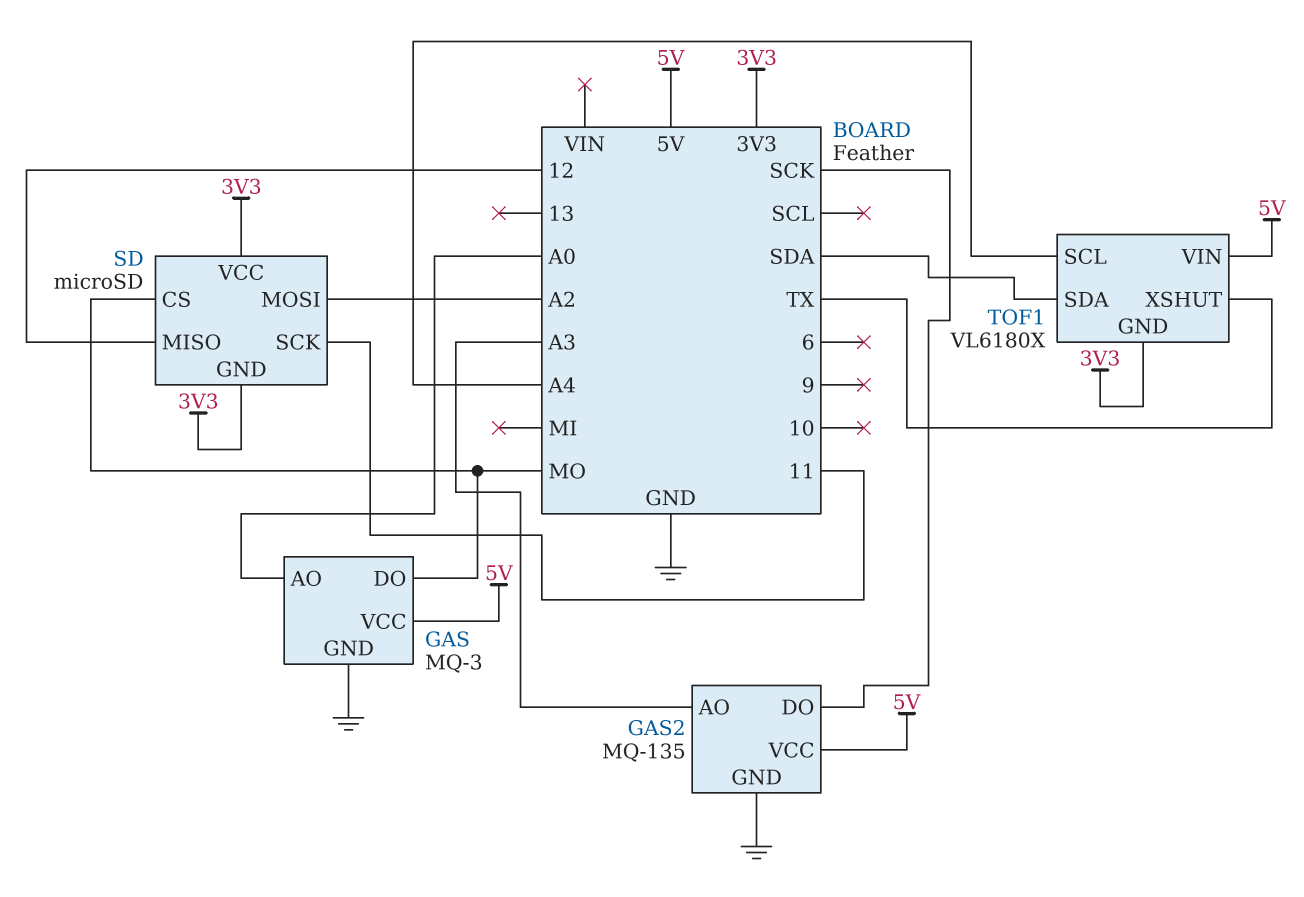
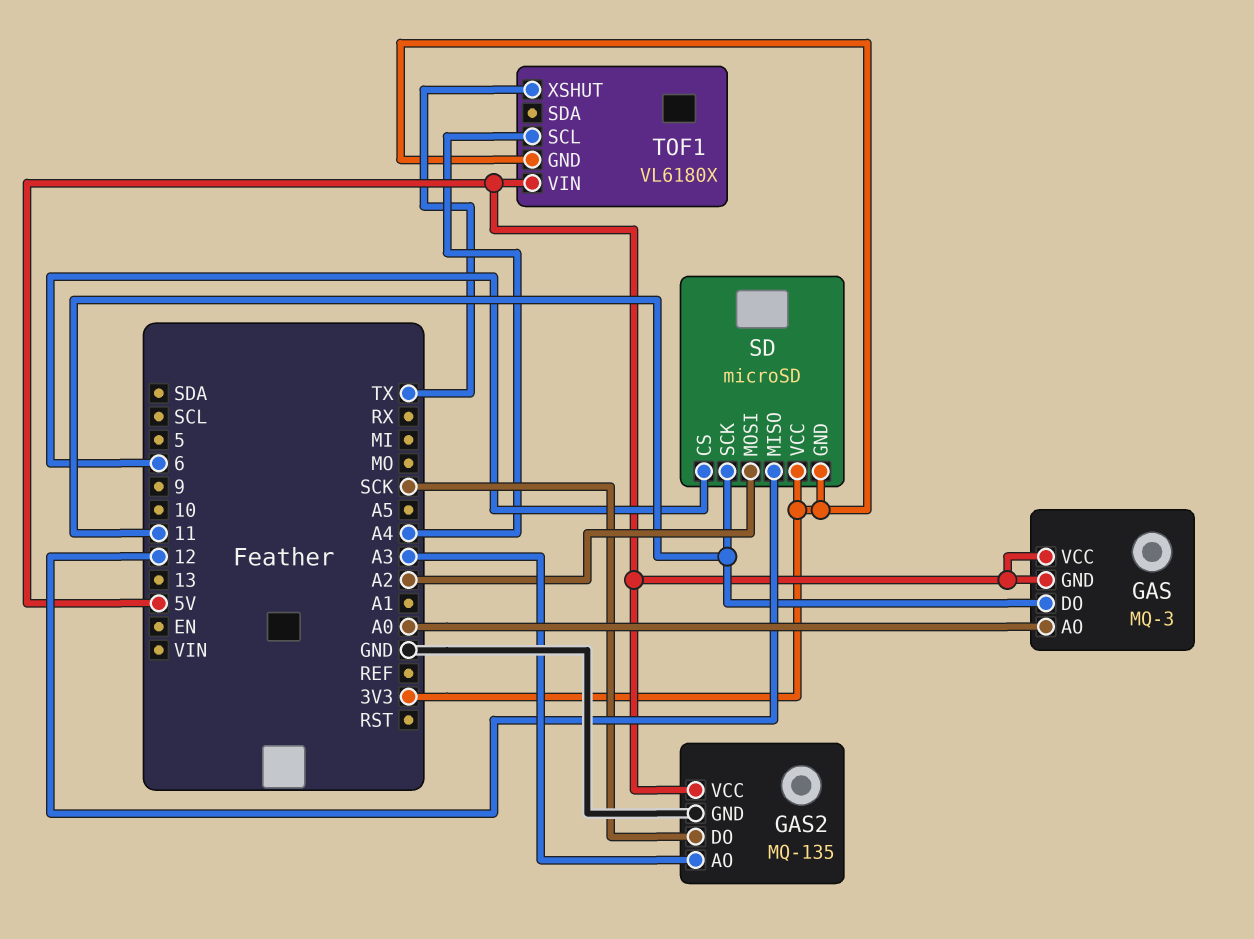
GAS pin DO: MO -> 11
GAS pin GND: GND -> 5V
SD pin CS: MO -> 6
TOF1 pin SDA: SDA -> none

